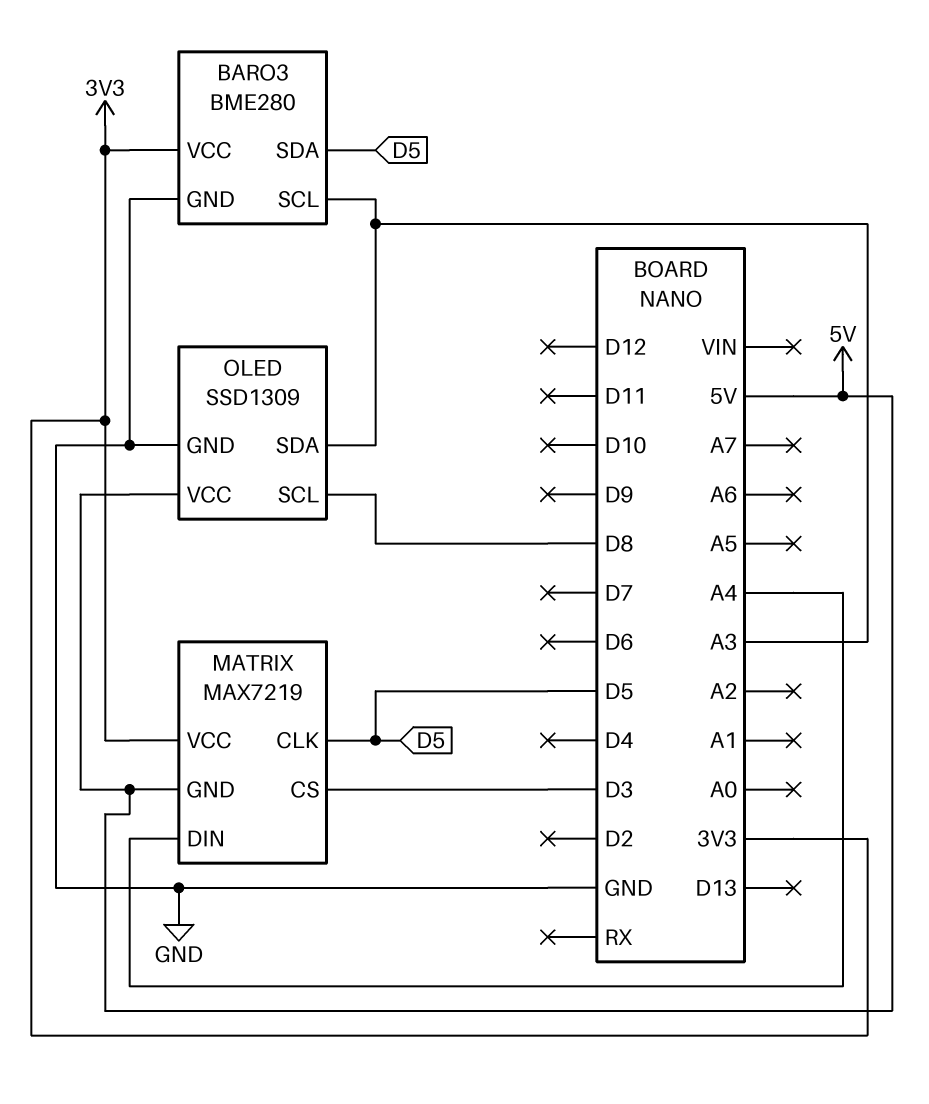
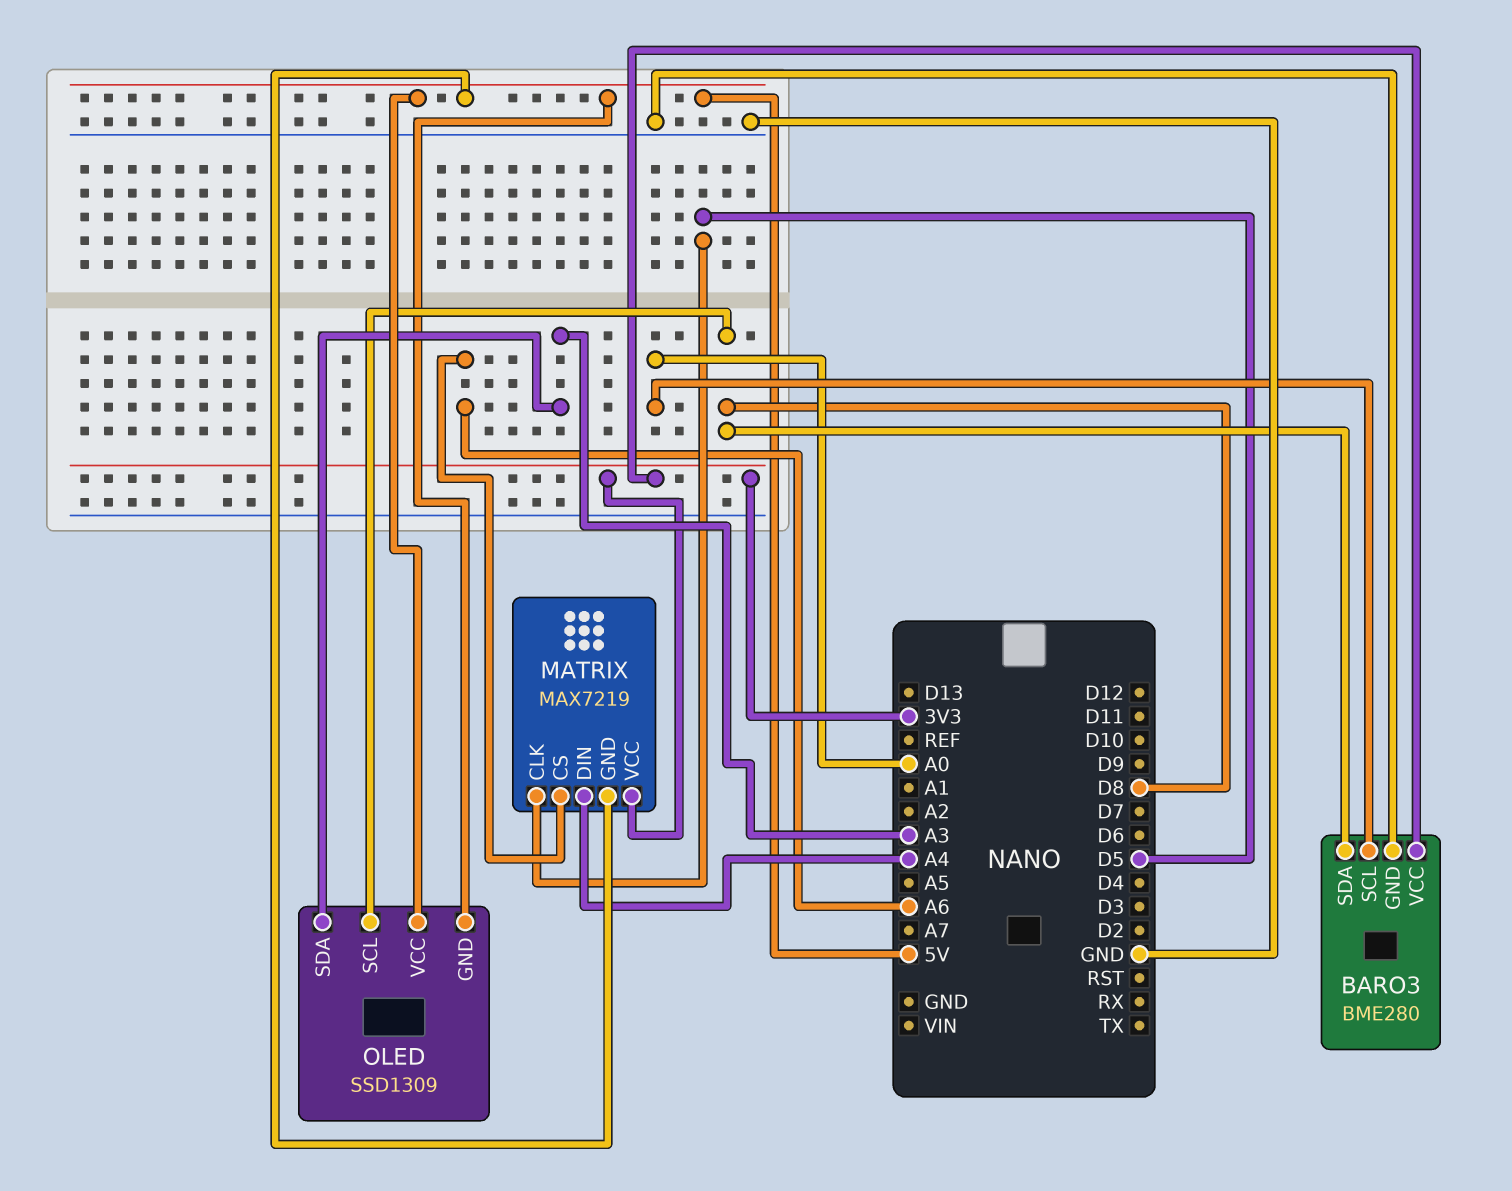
BARO3 pin SCL: A3 -> A0
BARO3 pin SDA: D5 -> D8
MATRIX pin CS: D3 -> A6
OLED pin GND: GND -> 5V

